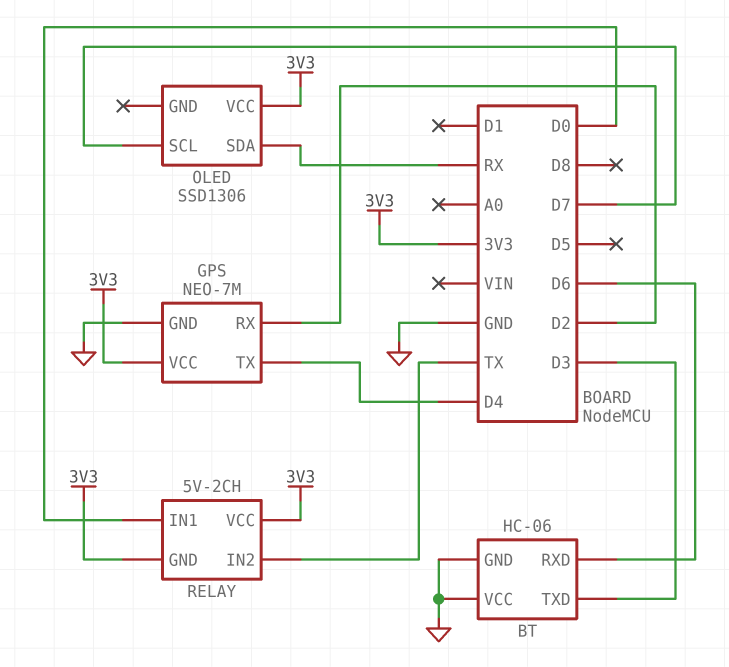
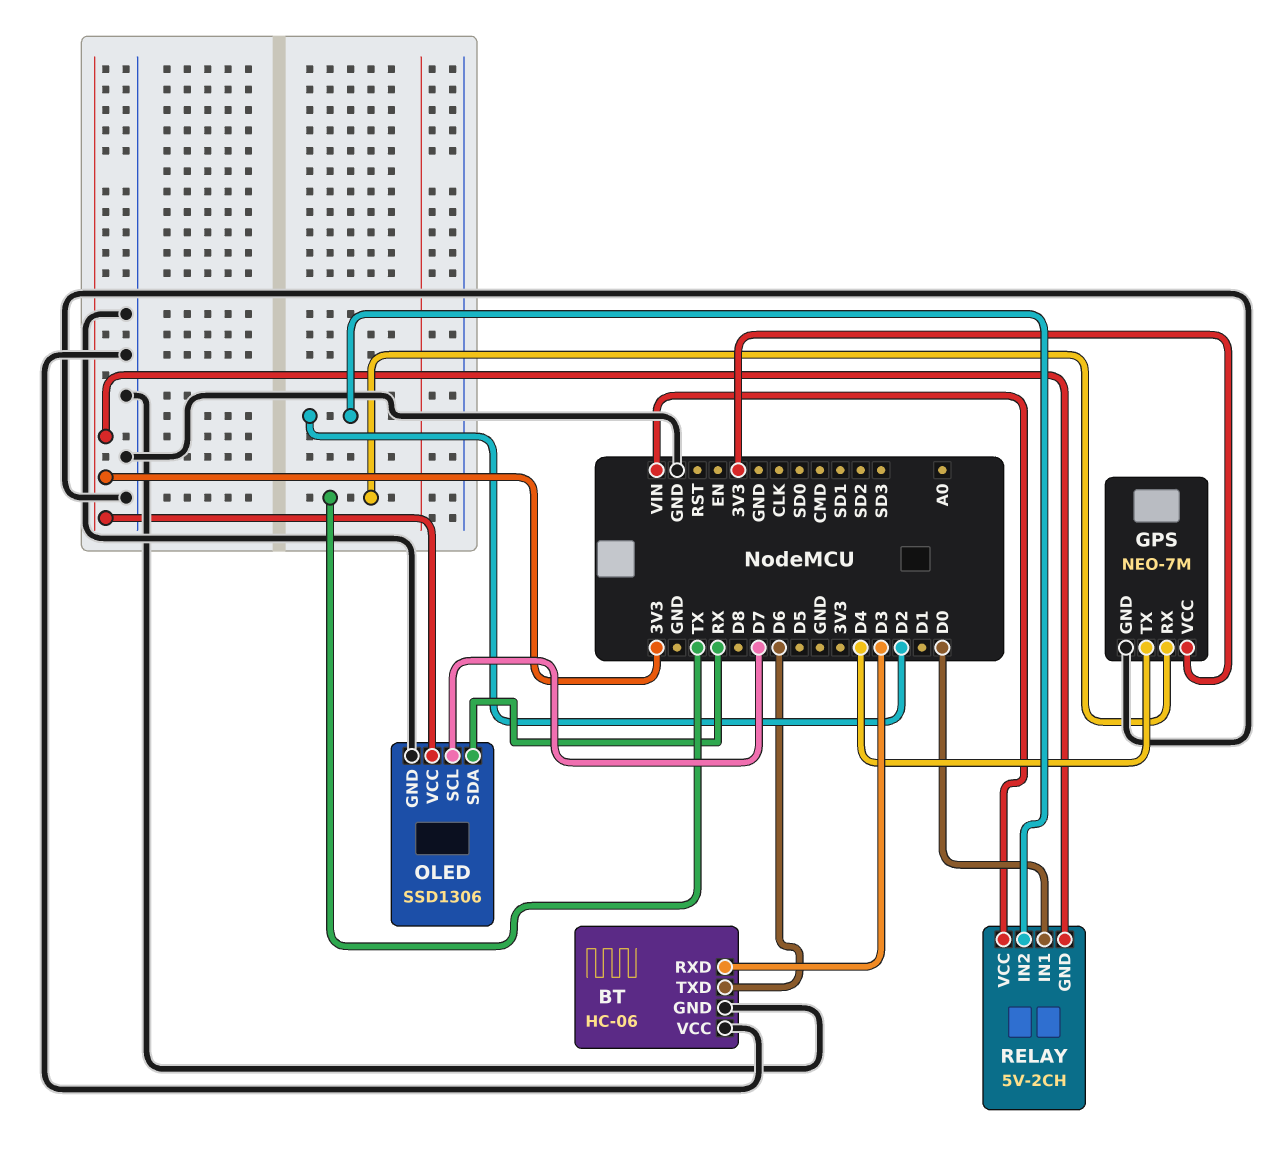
BT pin RXD: D6 -> D3
BT pin TXD: D3 -> D6
GPS pin RX: D2 -> TX
OLED pin GND: none -> GND
RELAY pin IN2: TX -> D2
RELAY pin VCC: 3V3 -> VIN

